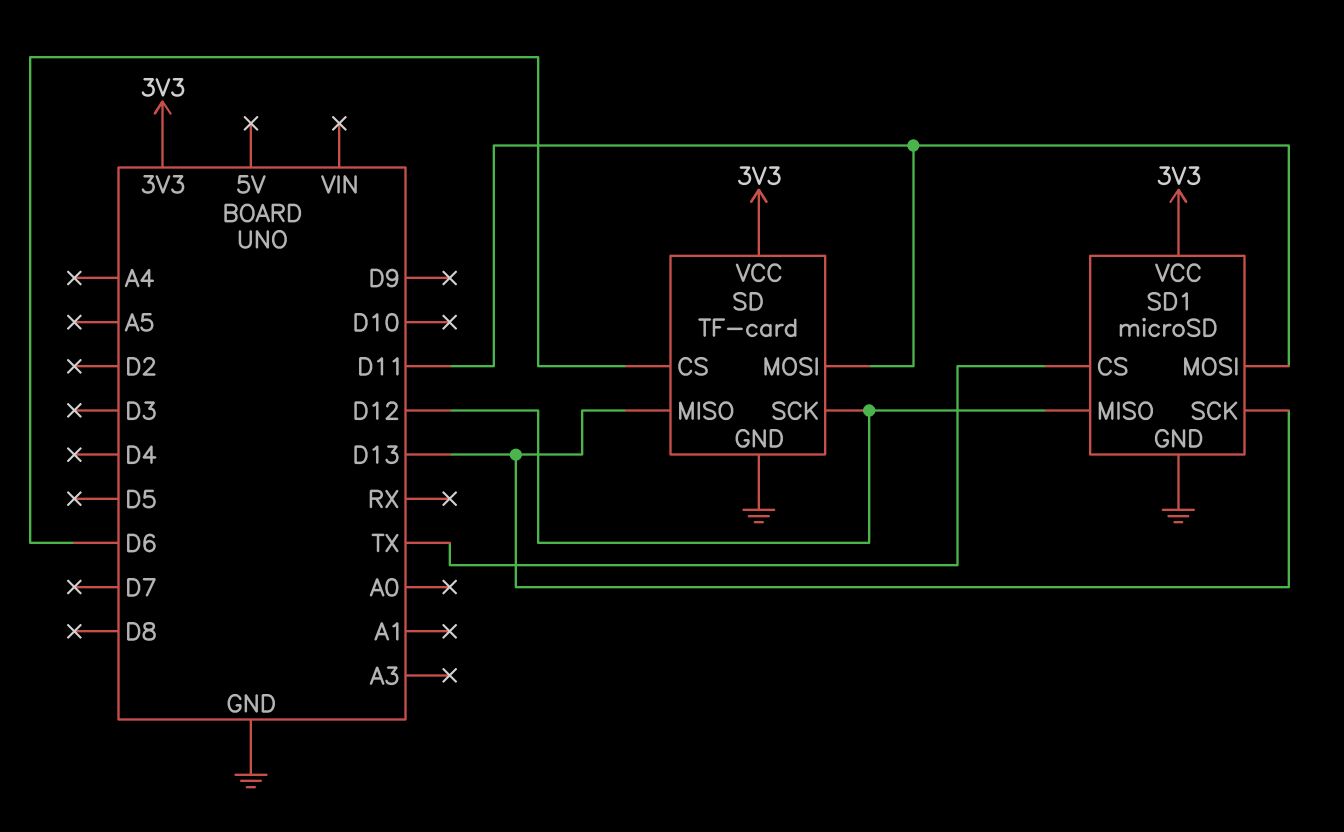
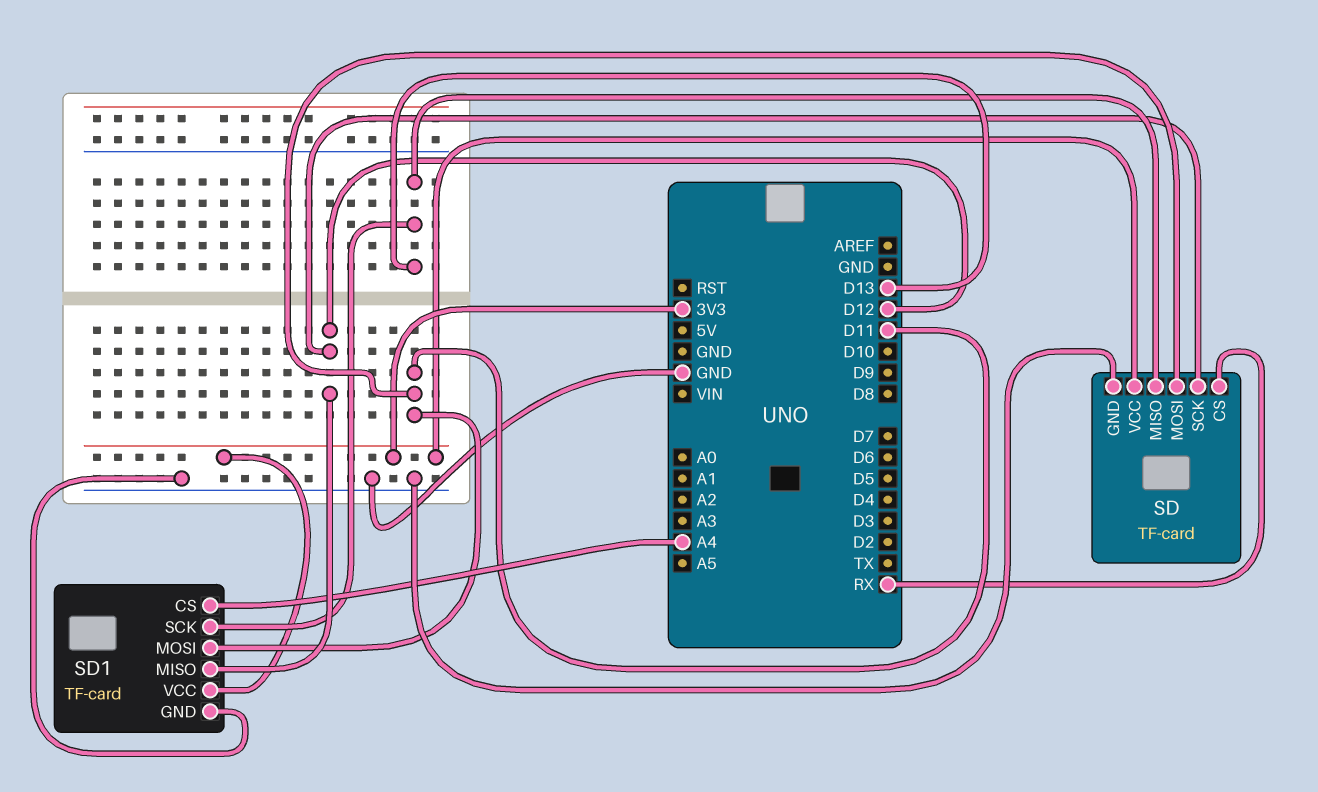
SD pin CS: D6 -> RX
SD1: microSD -> TF-card
SD1 pin CS: TX -> A4

